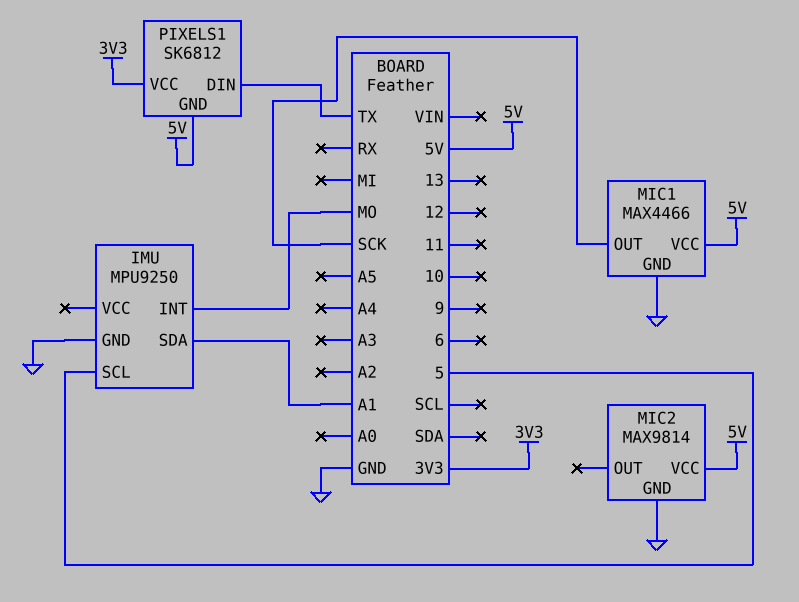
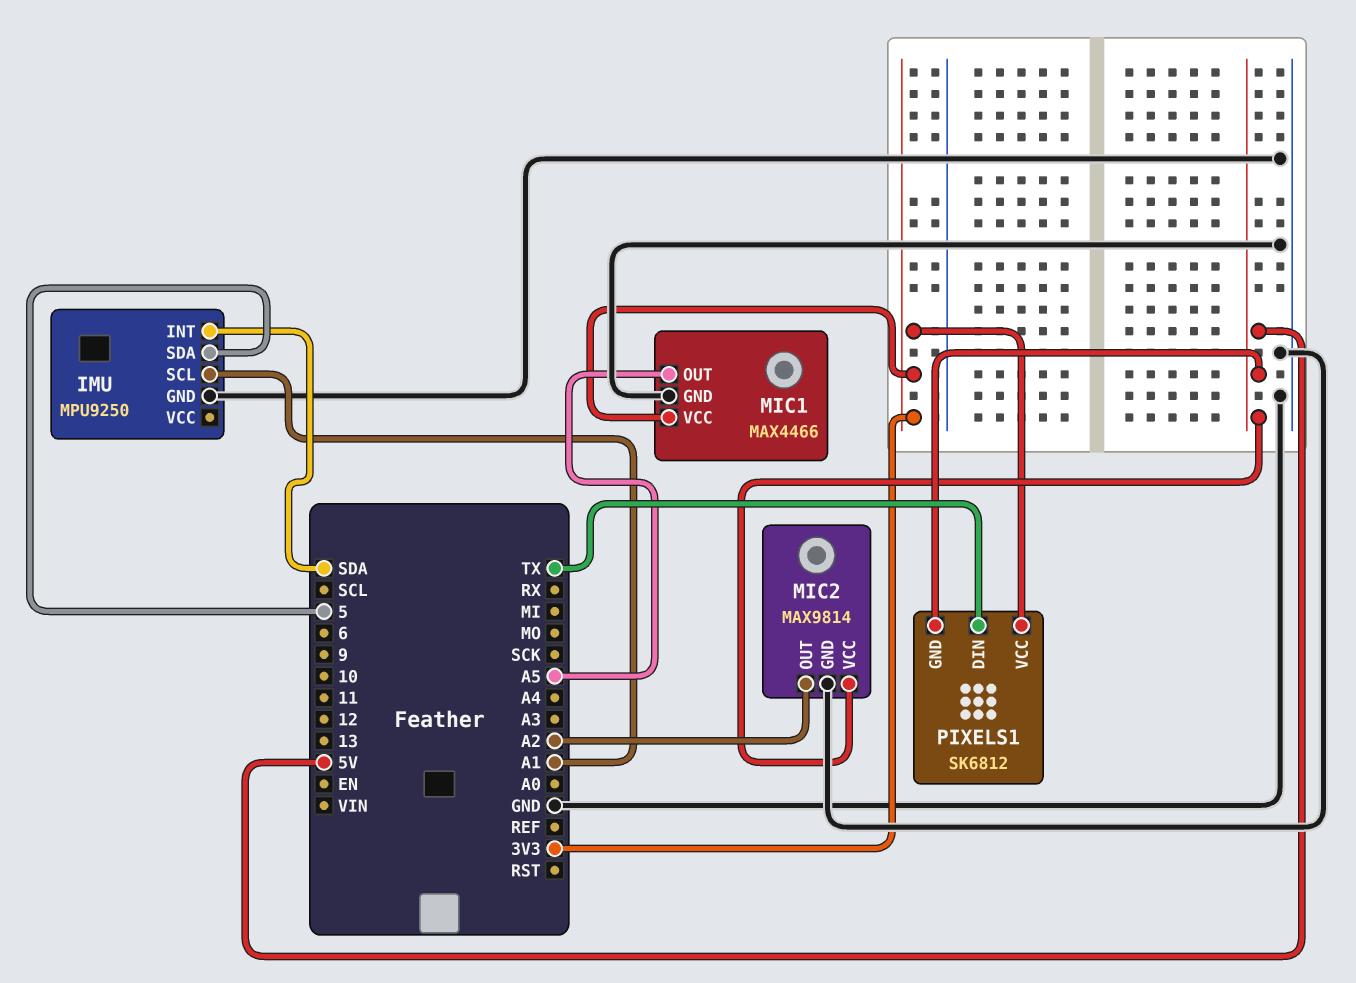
IMU pin INT: MO -> SDA
IMU pin SCL: 5 -> A1
IMU pin SDA: A1 -> 5
MIC1 pin OUT: SCK -> A5
MIC1 pin VCC: 5V -> 3V3
MIC2 pin OUT: none -> A2

